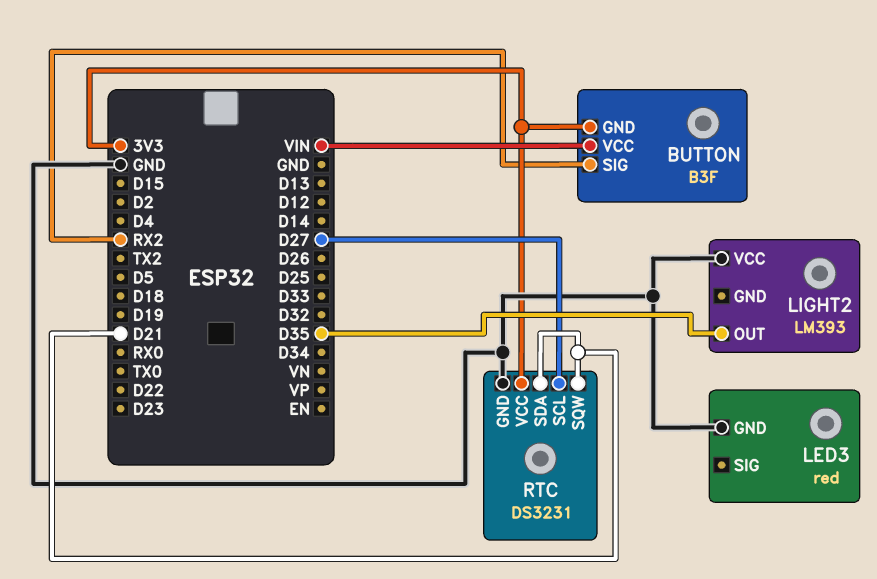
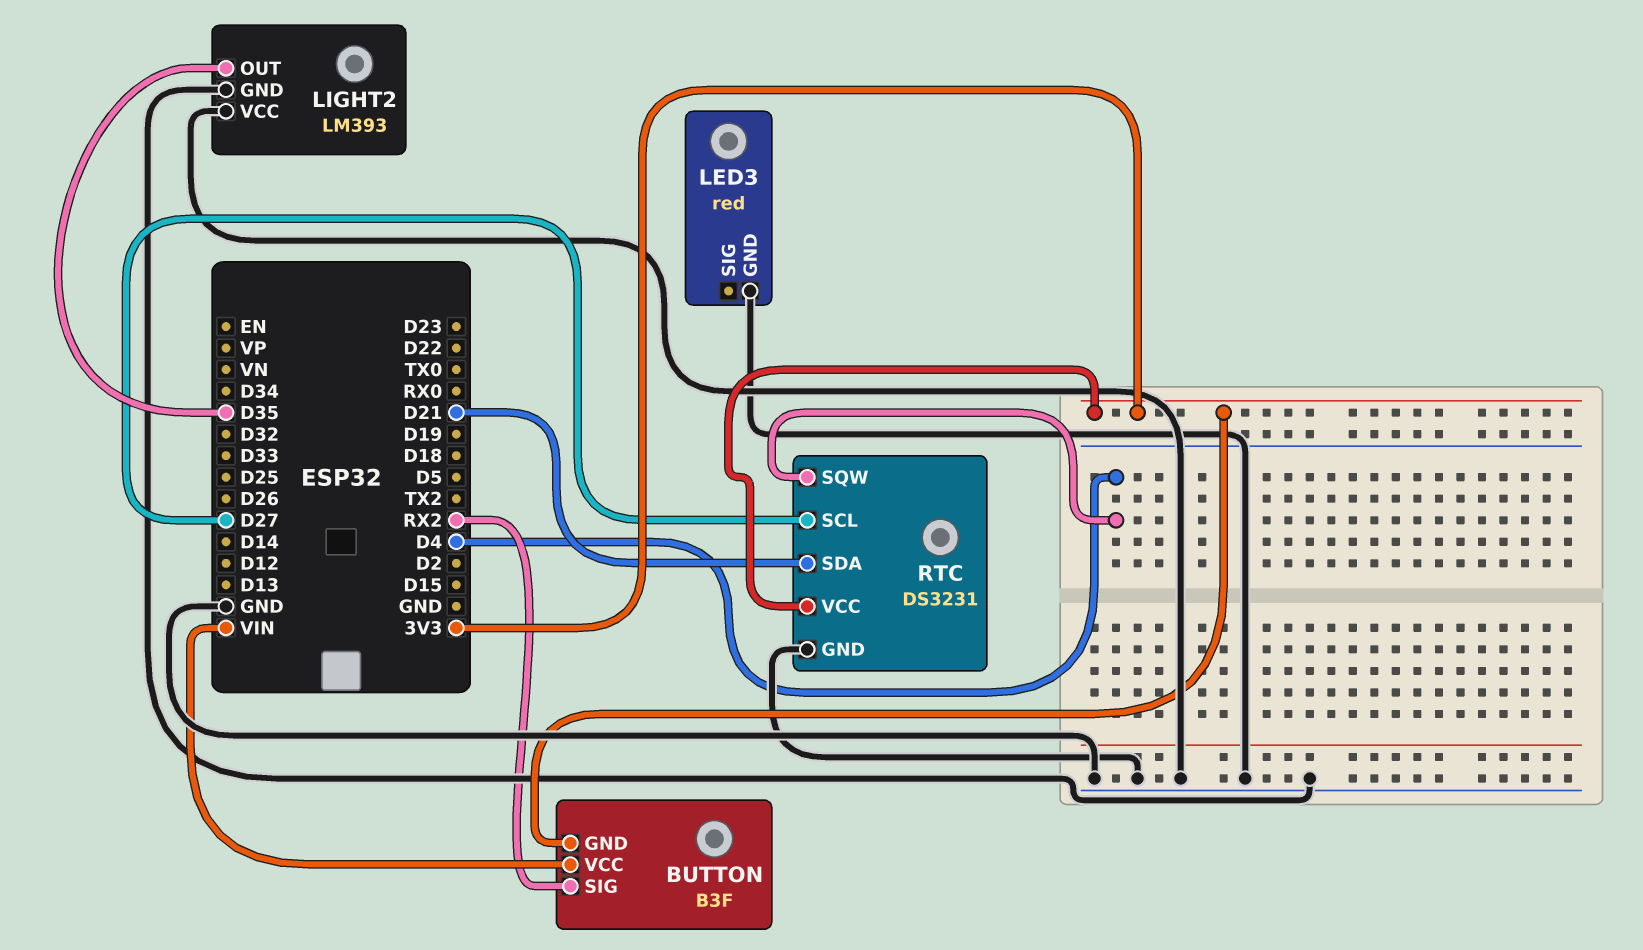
LIGHT2 pin GND: none -> GND
RTC pin SQW: D21 -> D4

